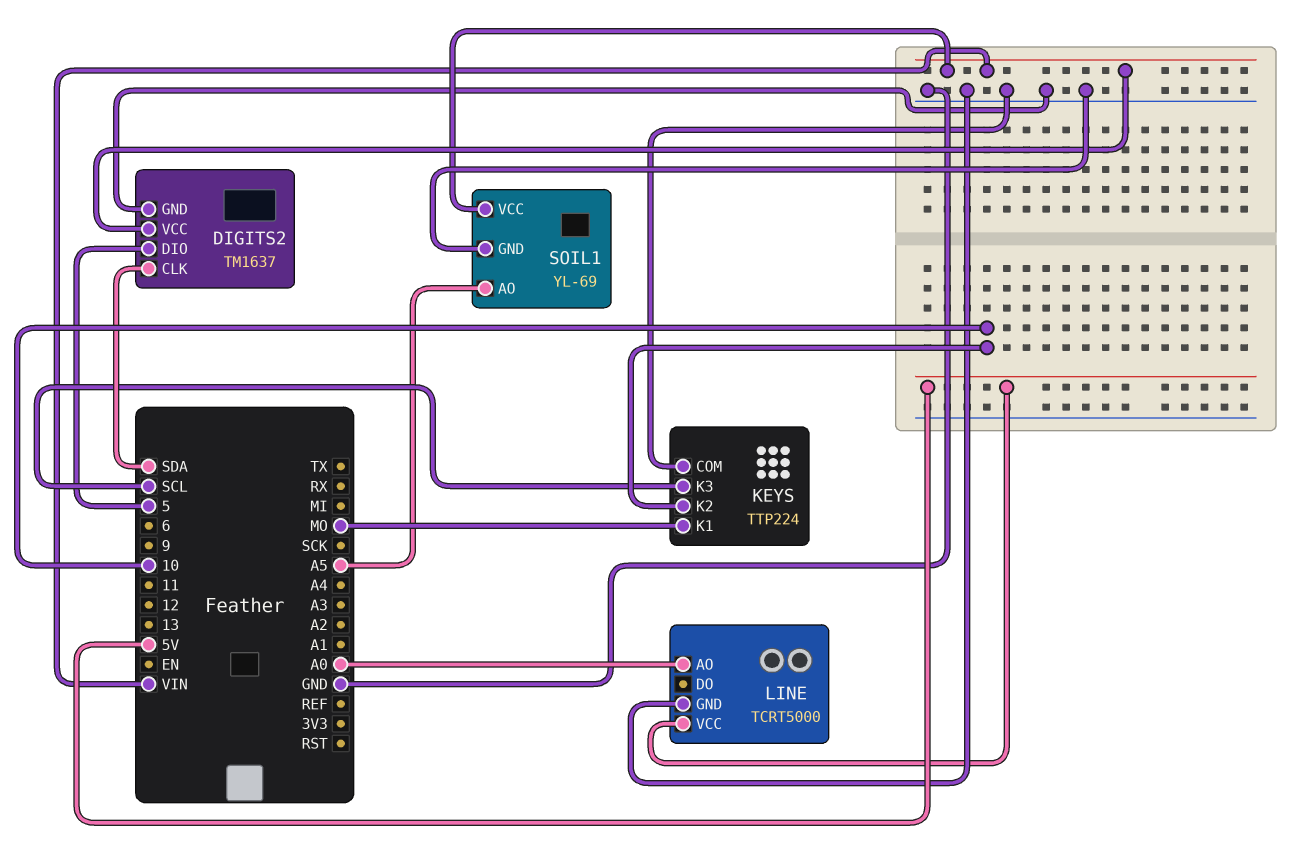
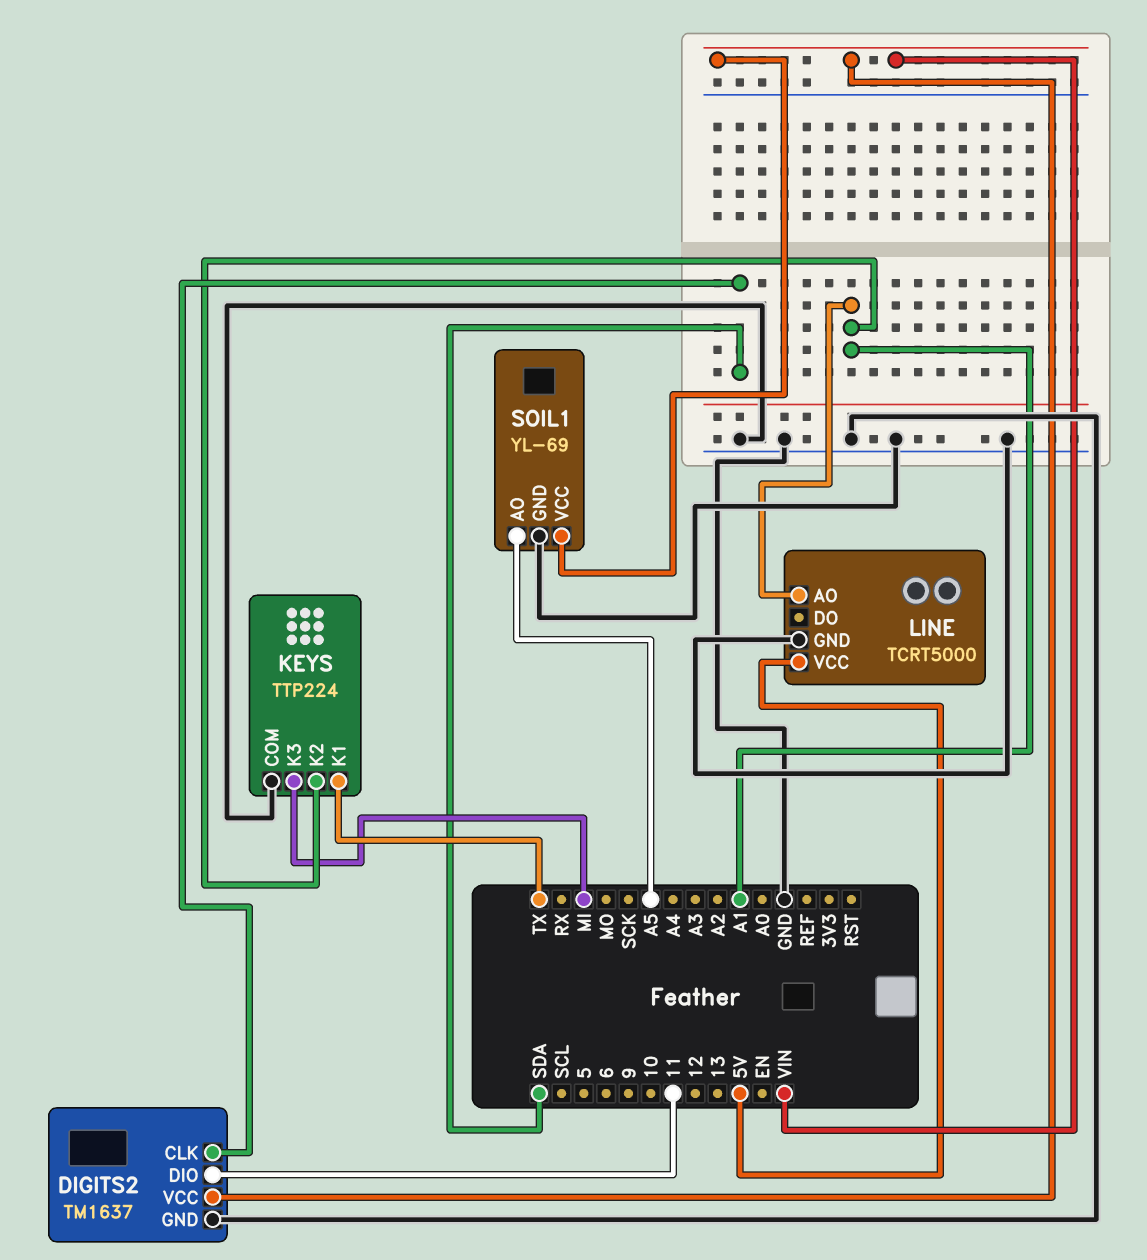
DIGITS2 pin DIO: 5 -> 11
KEYS pin K1: MO -> TX
KEYS pin K2: 10 -> A1
KEYS pin K3: SCL -> MI
LINE pin AO: A0 -> A1

